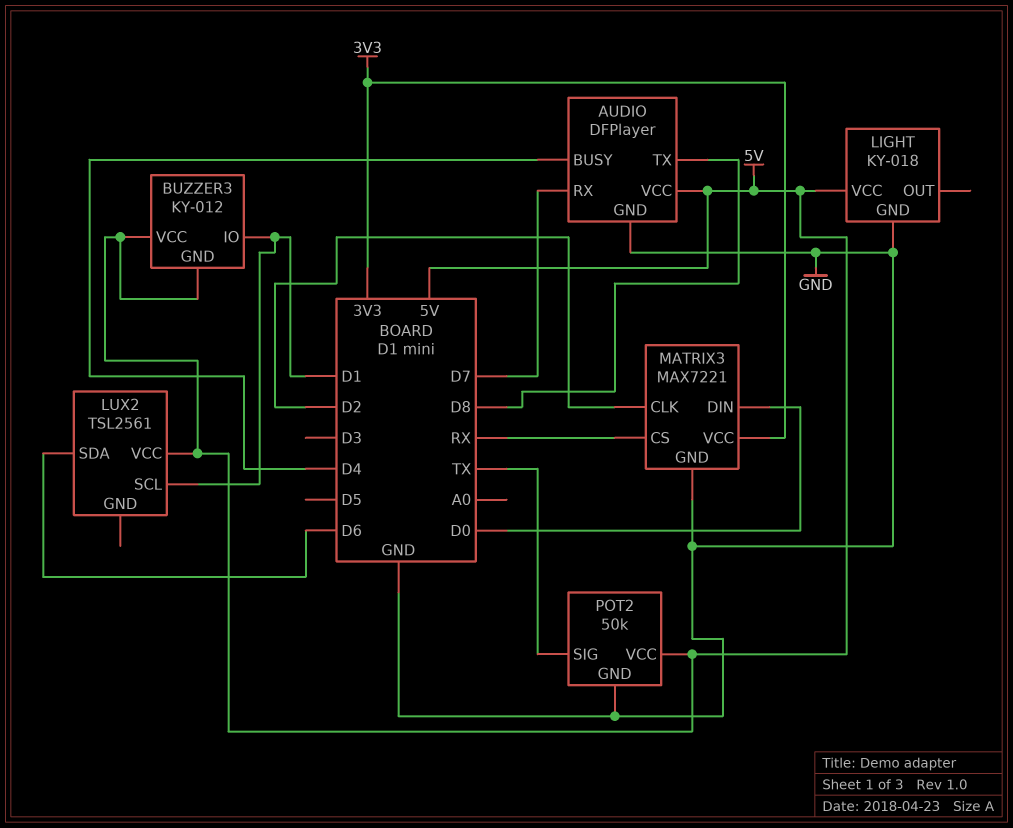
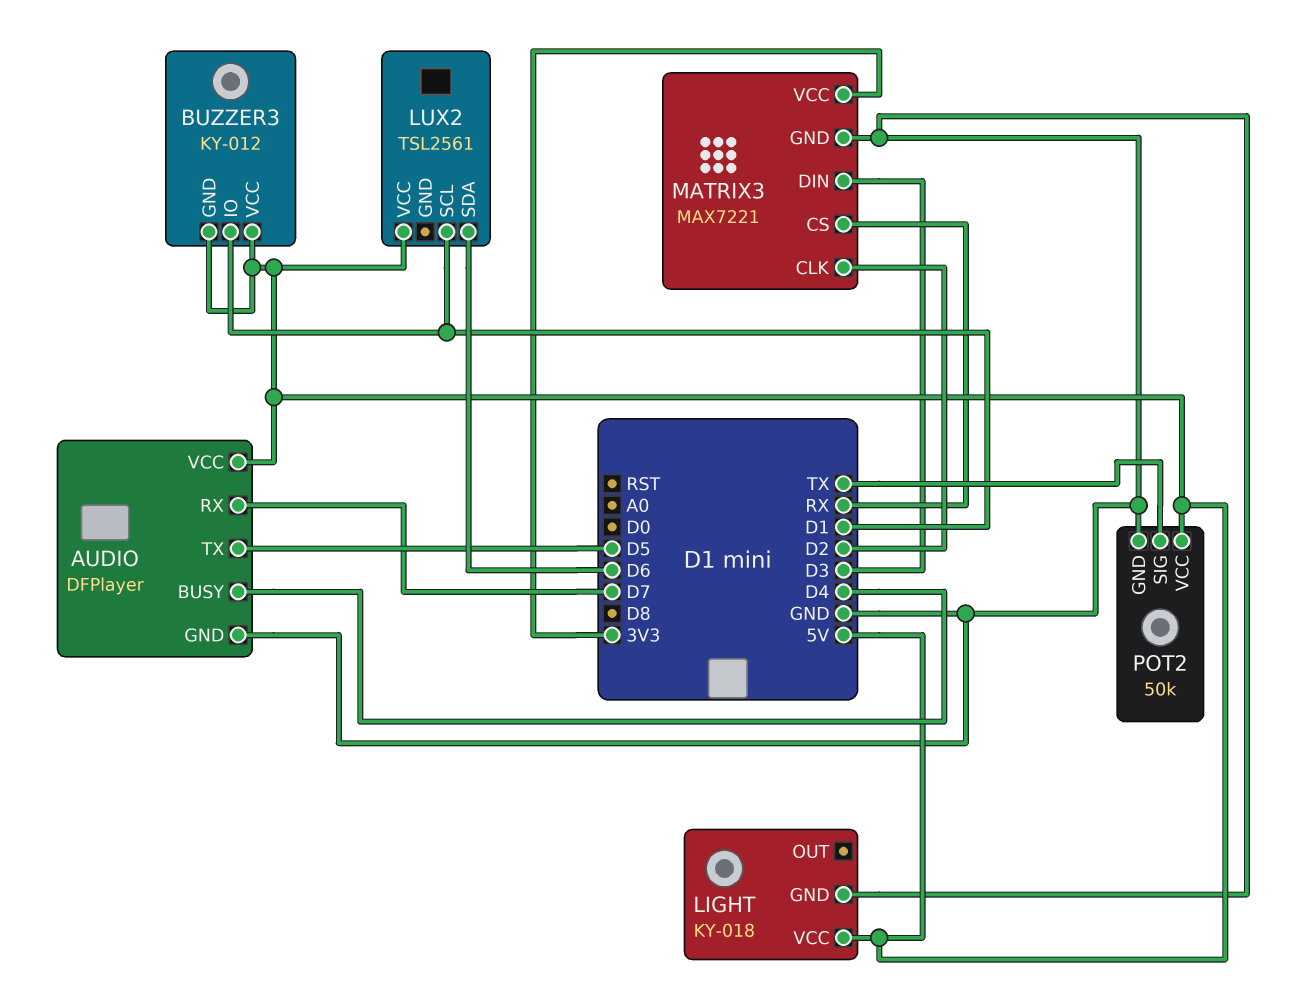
AUDIO pin TX: D8 -> D5
MATRIX3 pin DIN: D0 -> D3

